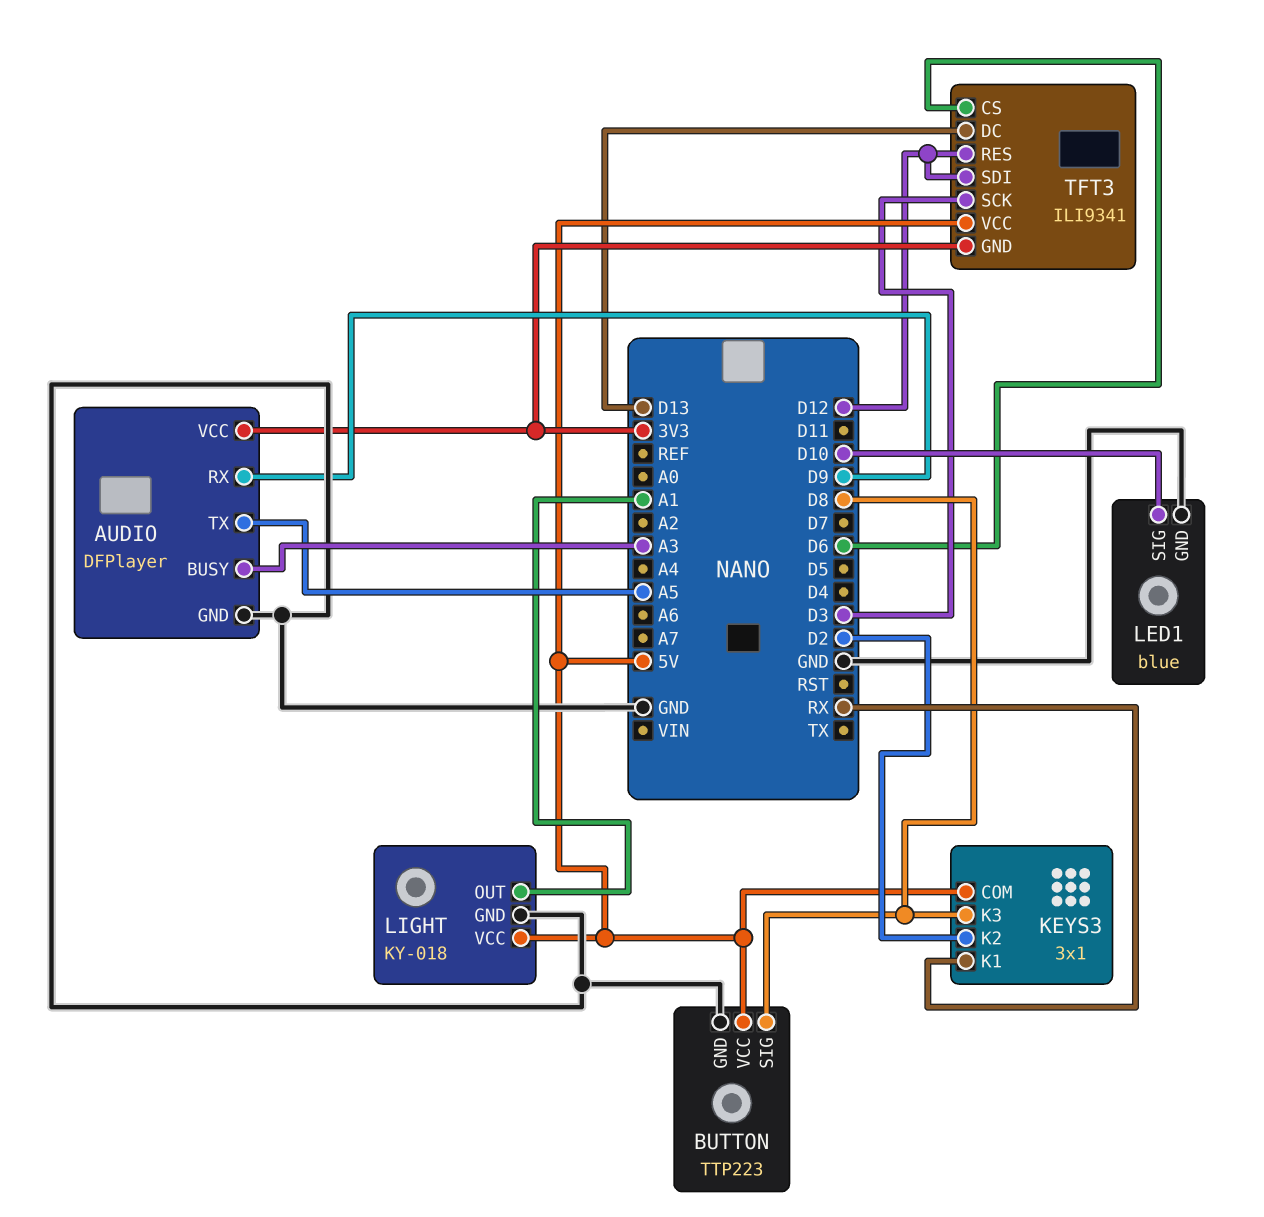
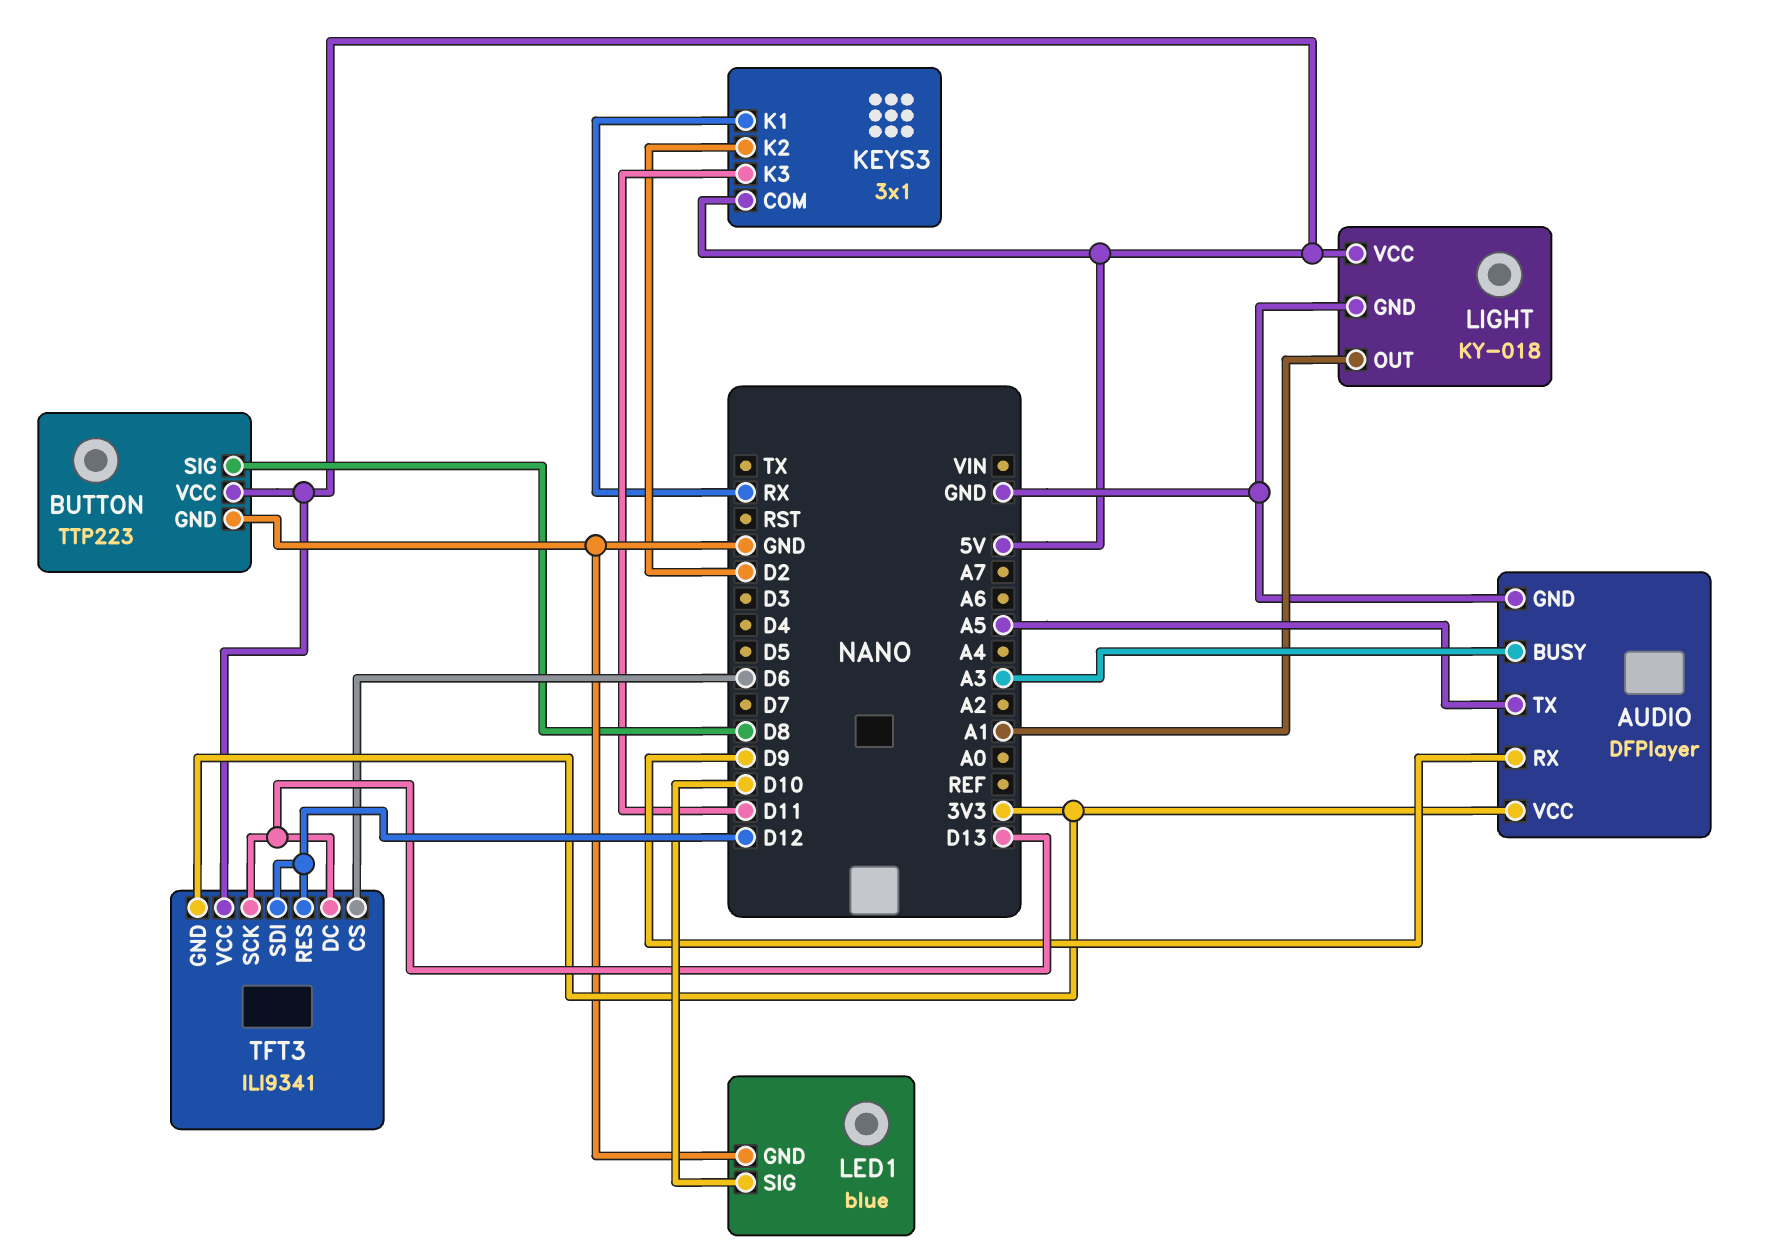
KEYS3 pin K3: D8 -> D11
TFT3 pin SCK: D3 -> D13

